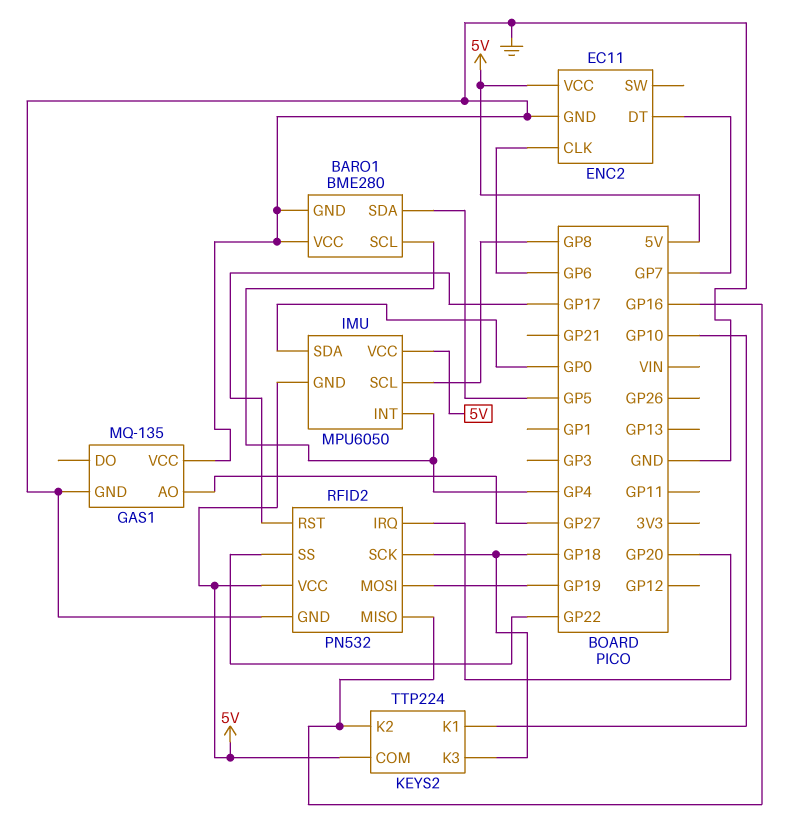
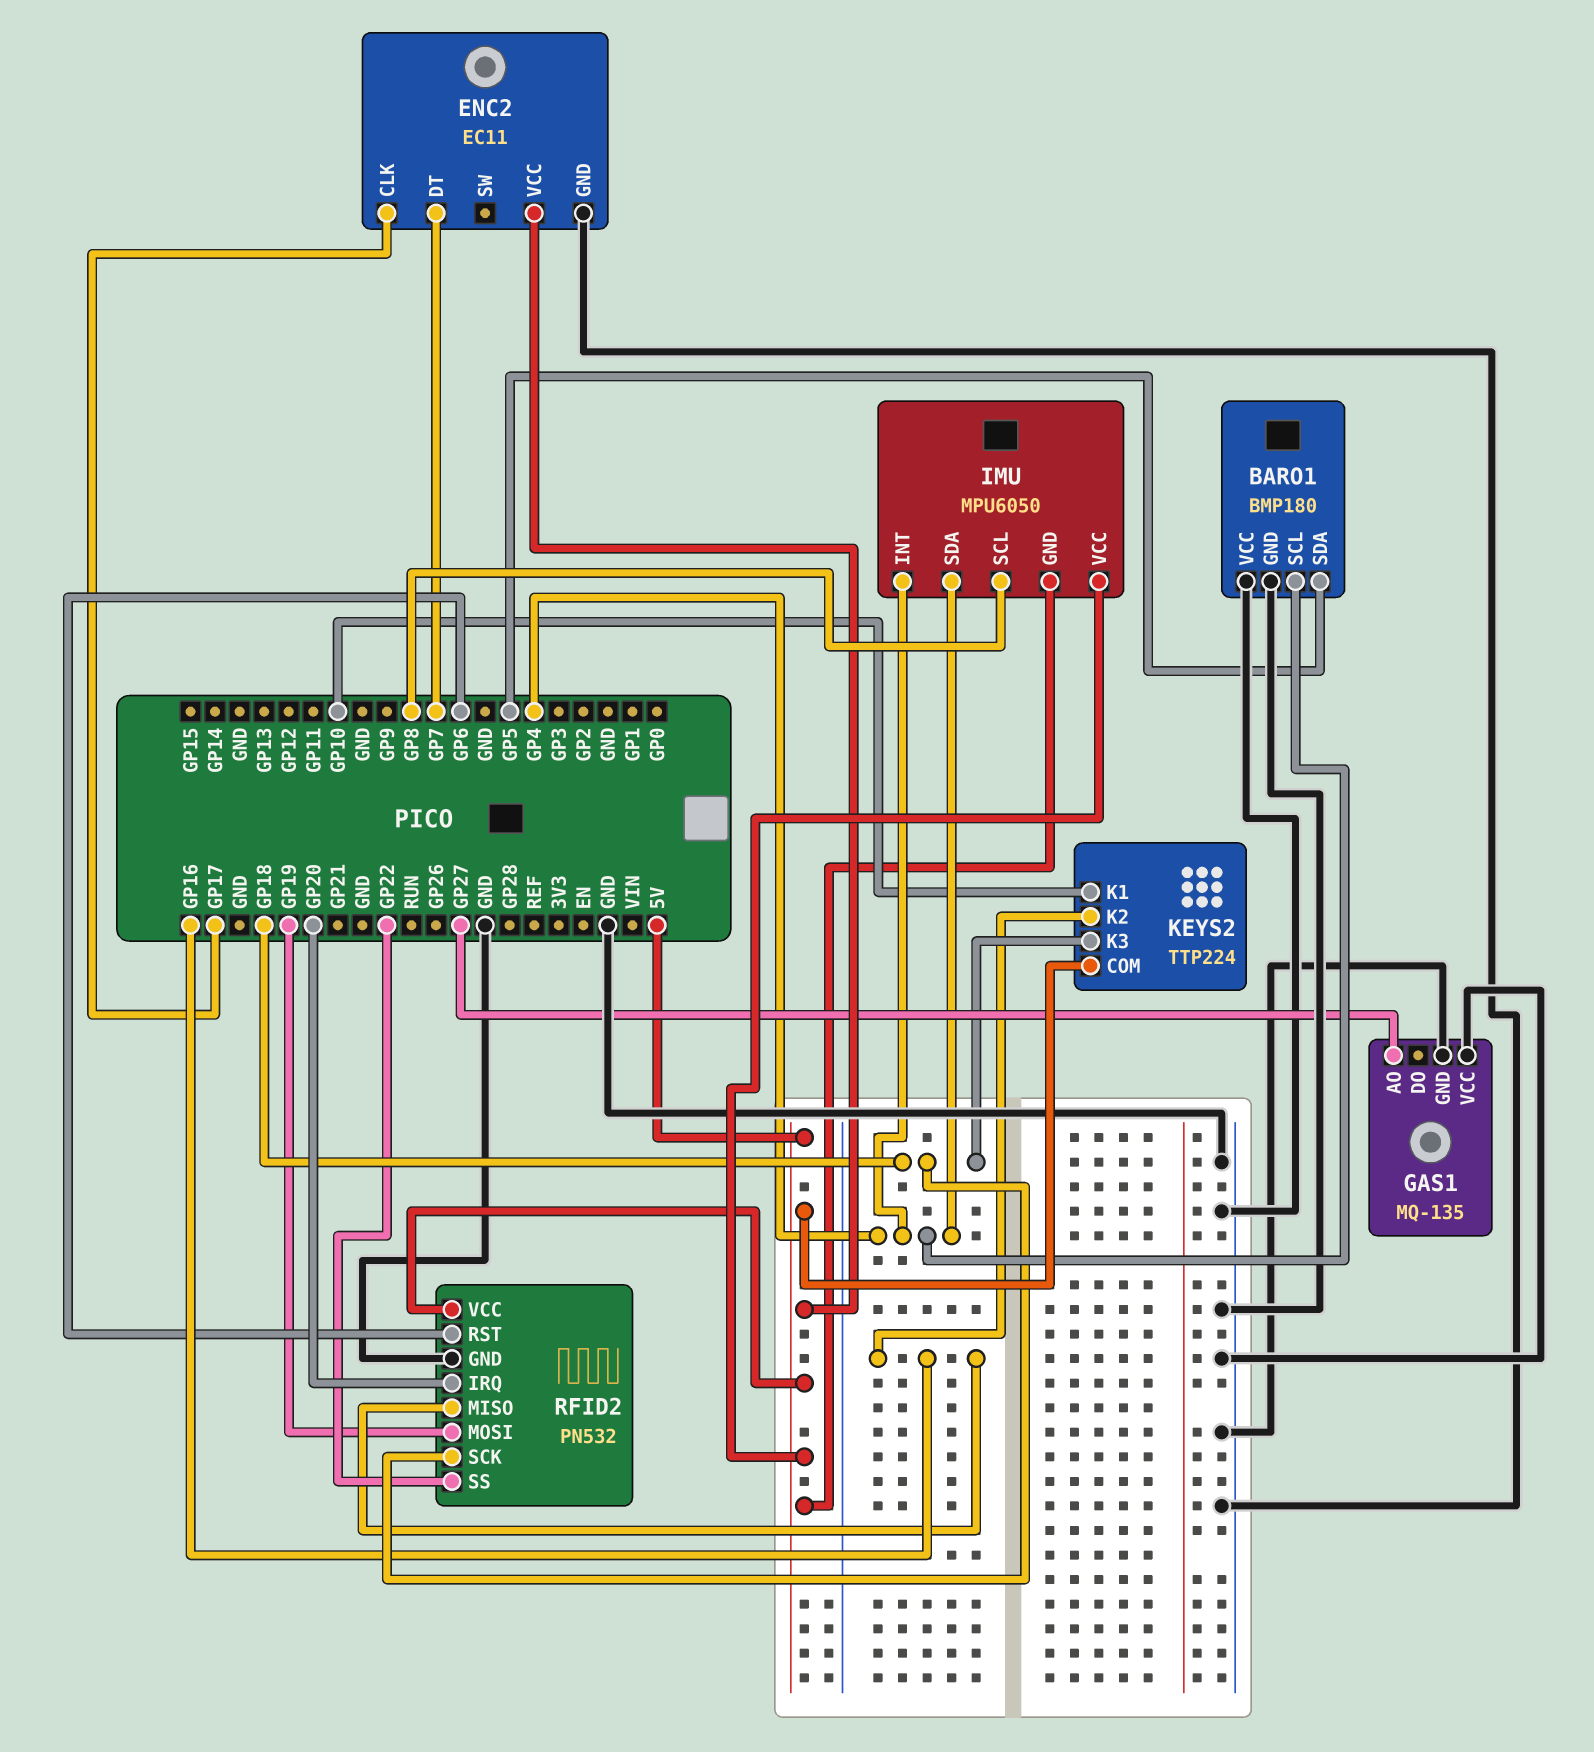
BARO1: BME280 -> BMP180
ENC2 pin CLK: GP6 -> GP17
IMU pin SDA: GP0 -> GP4
RFID2 pin RST: GP17 -> GP6

